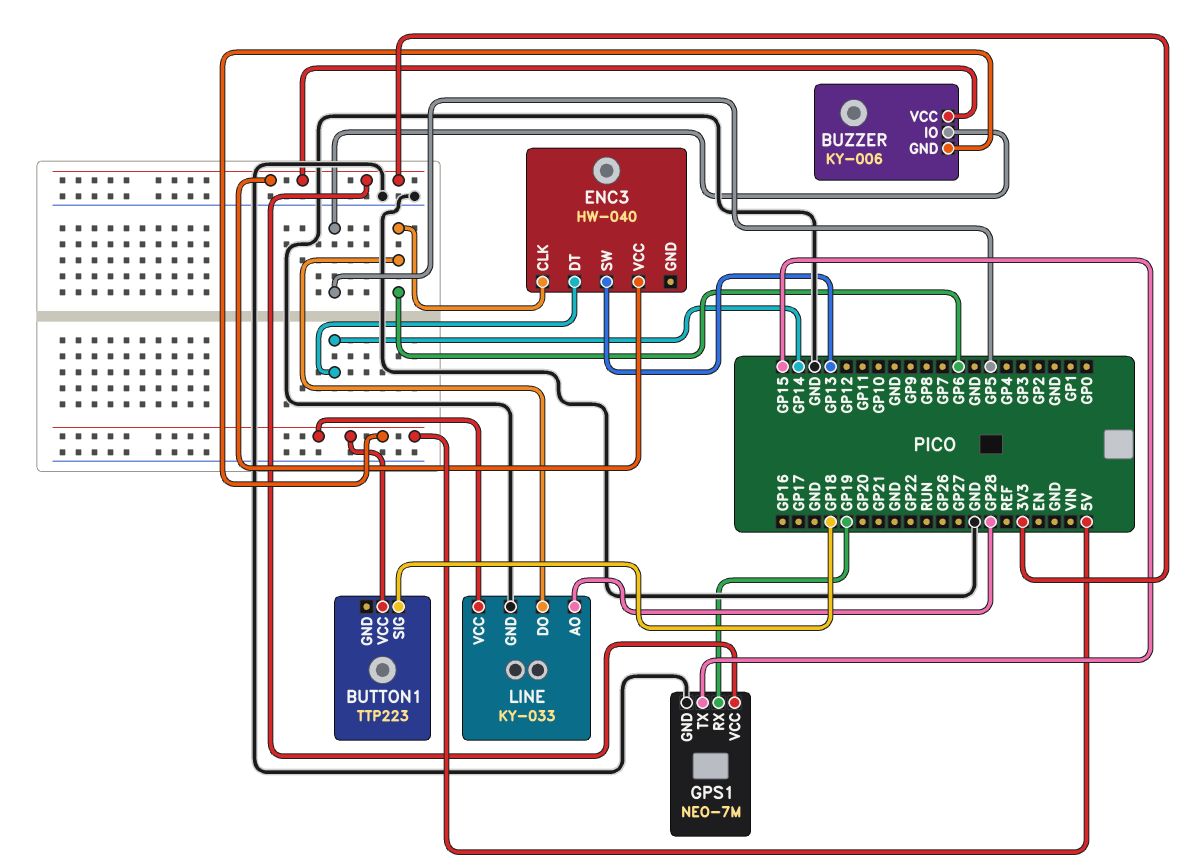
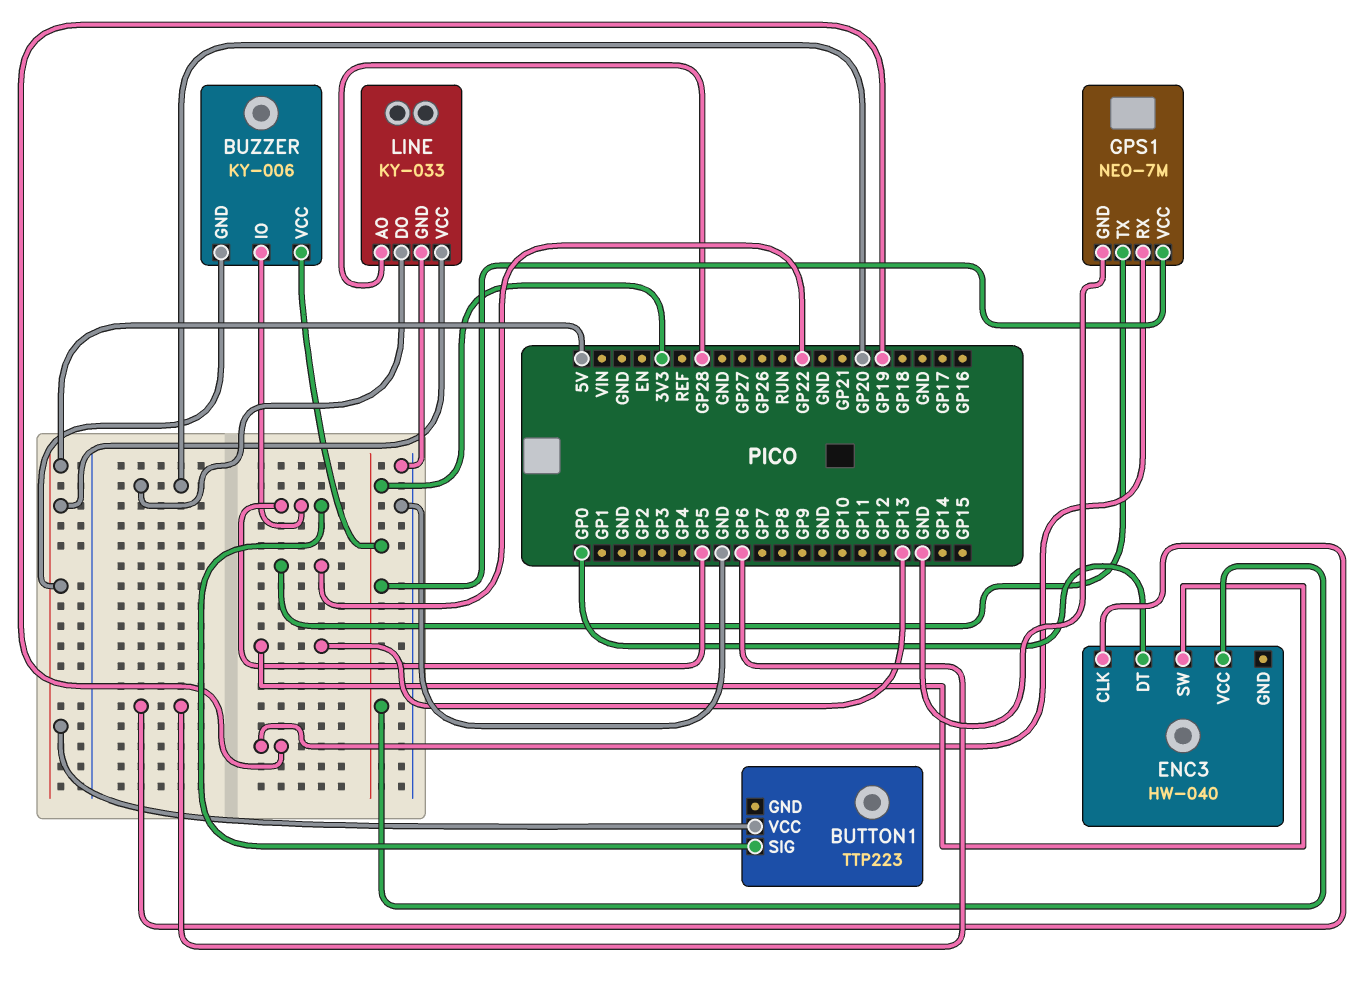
BUTTON1 pin SIG: GP18 -> GP5
ENC3 pin DT: GP14 -> GP0
GPS1 pin TX: GP15 -> GP22
LINE pin DO: GP6 -> GP20

